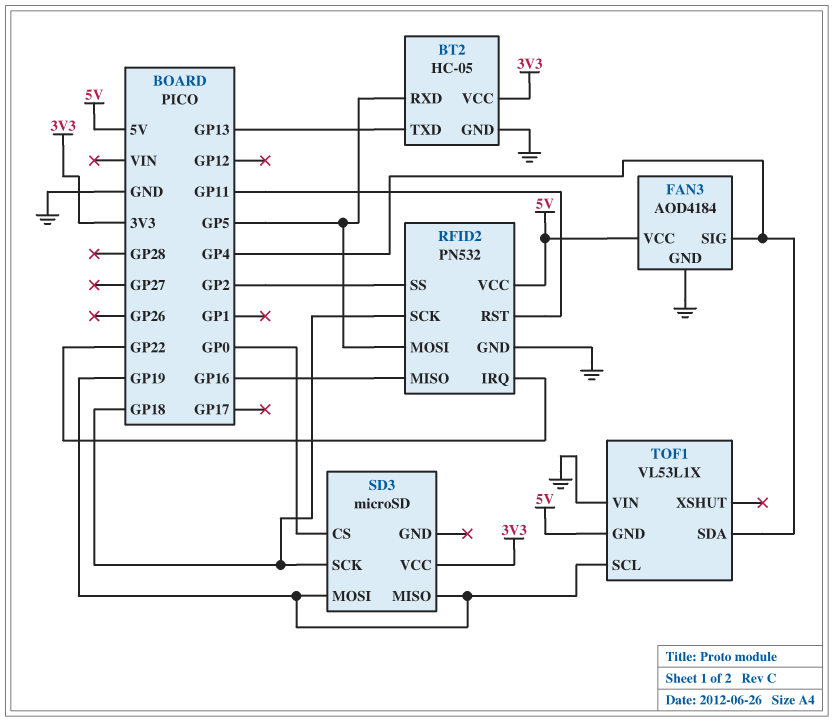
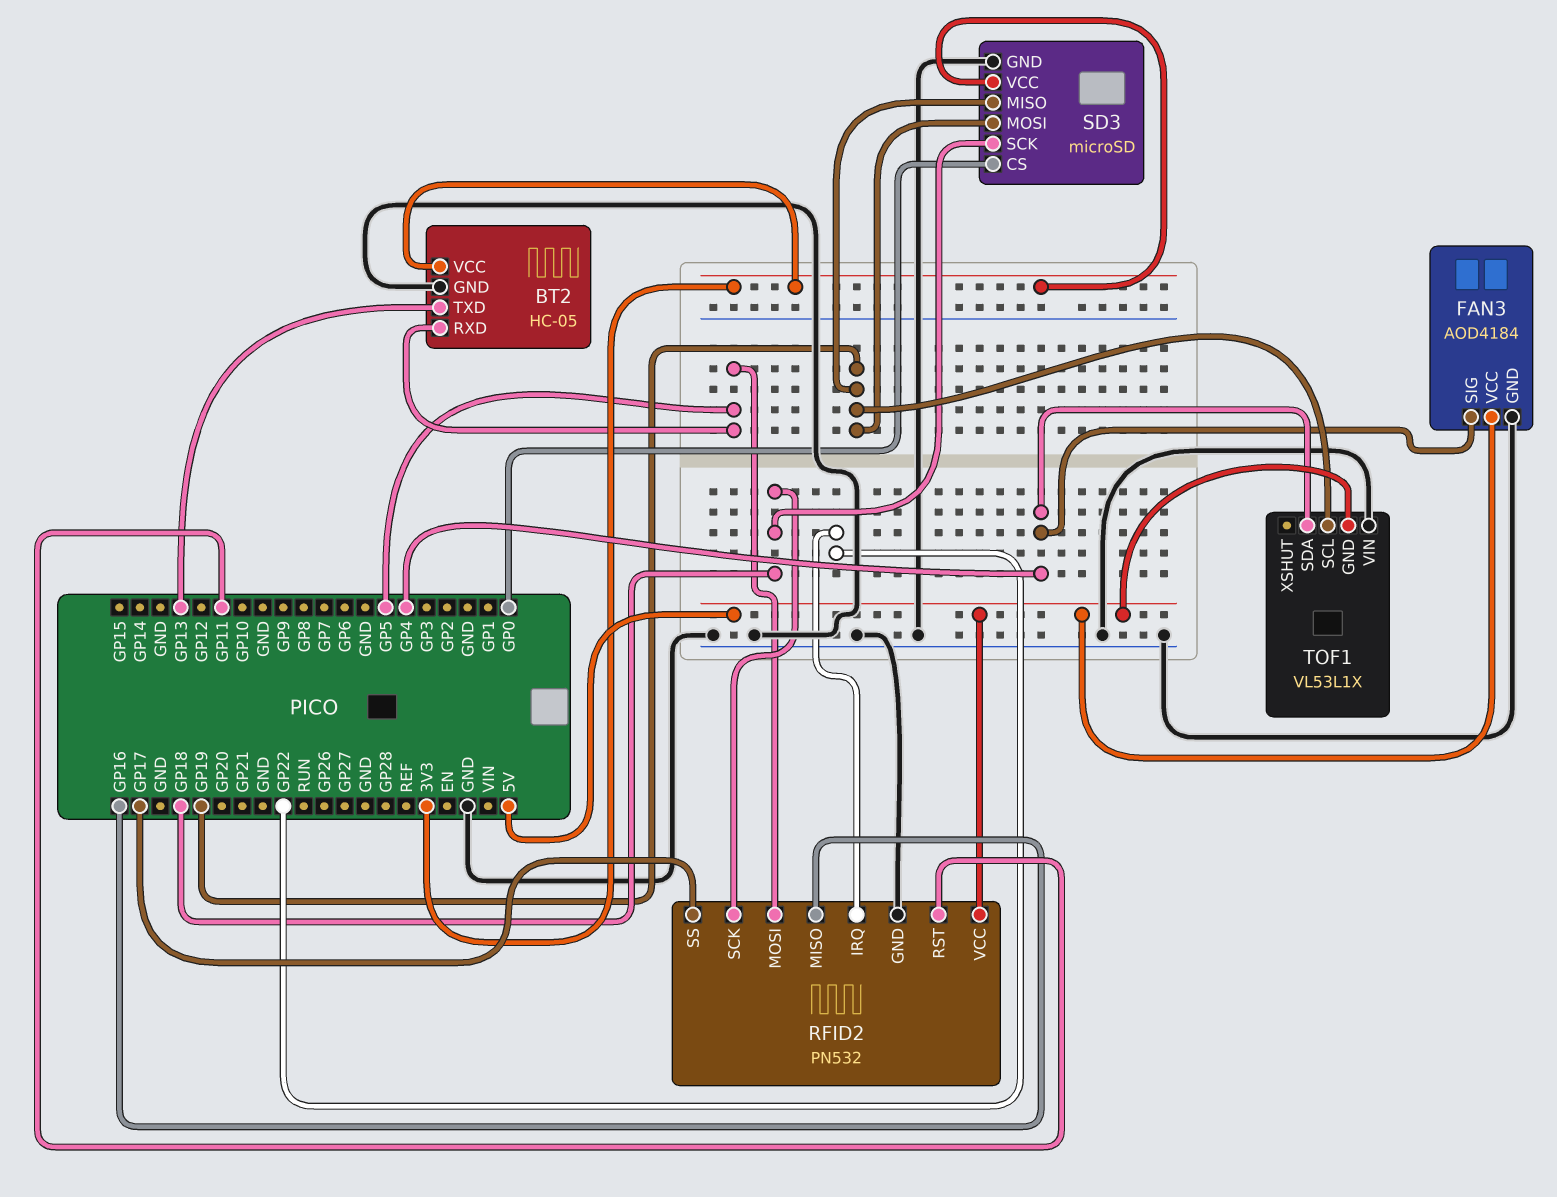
RFID2 pin SS: GP2 -> GP17
SD3 pin GND: none -> GND

